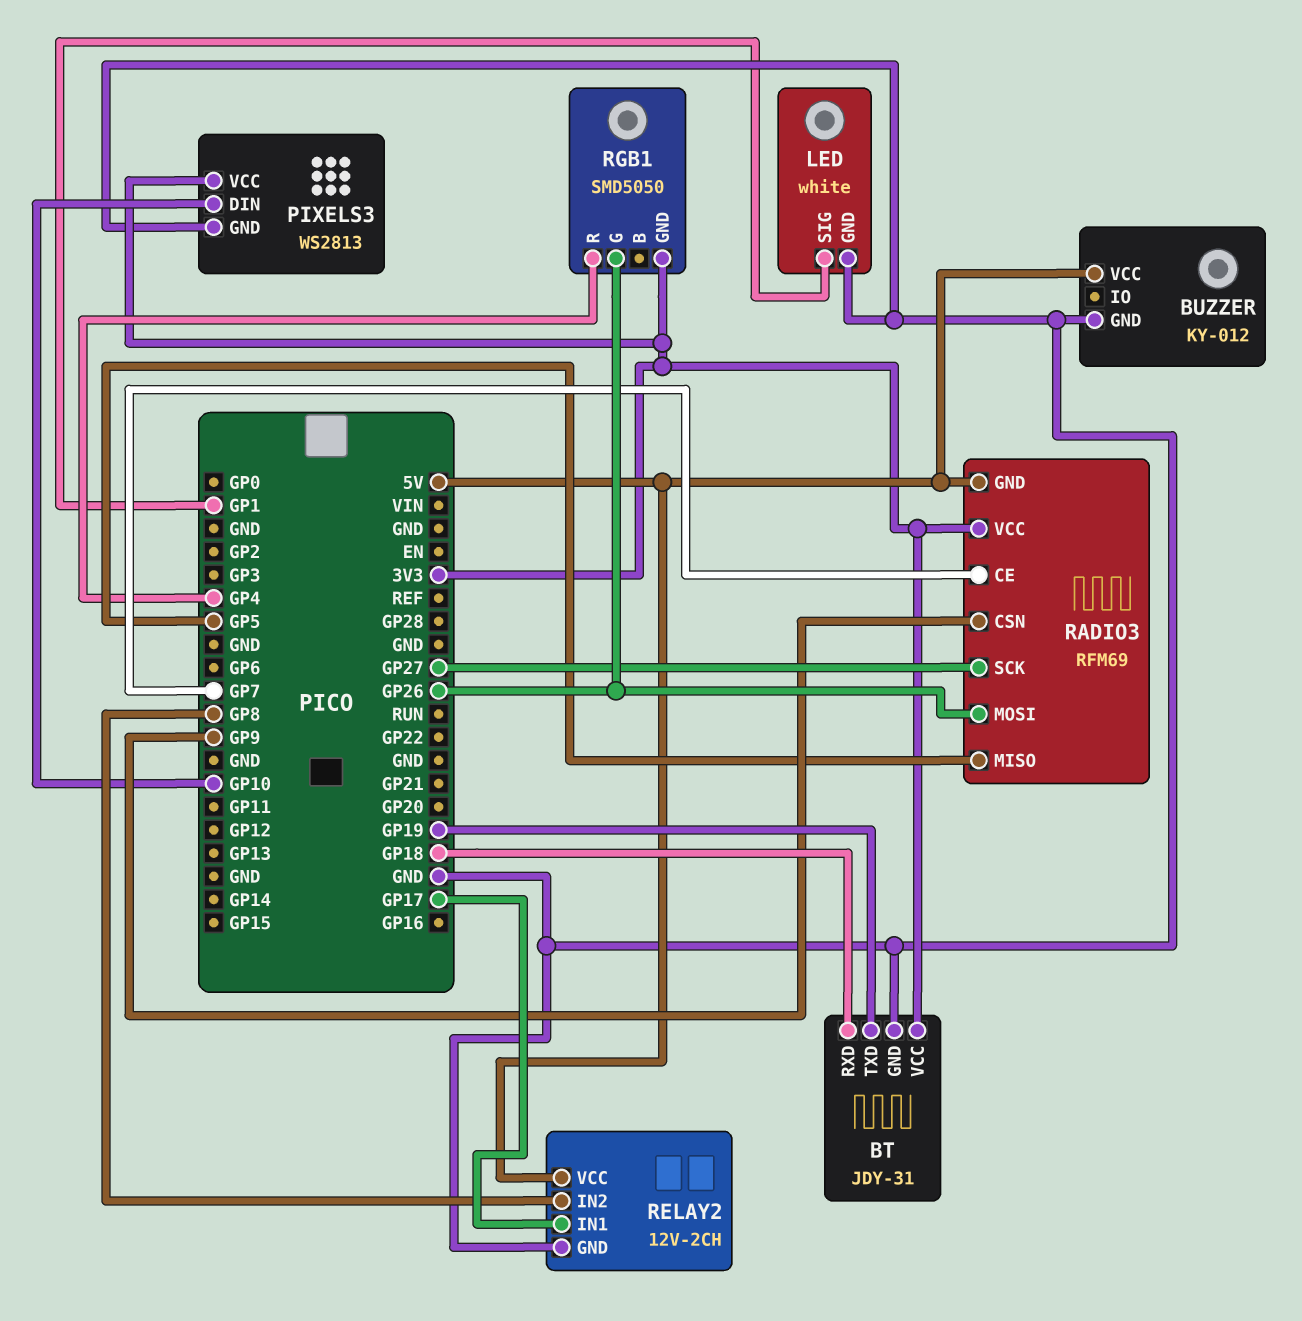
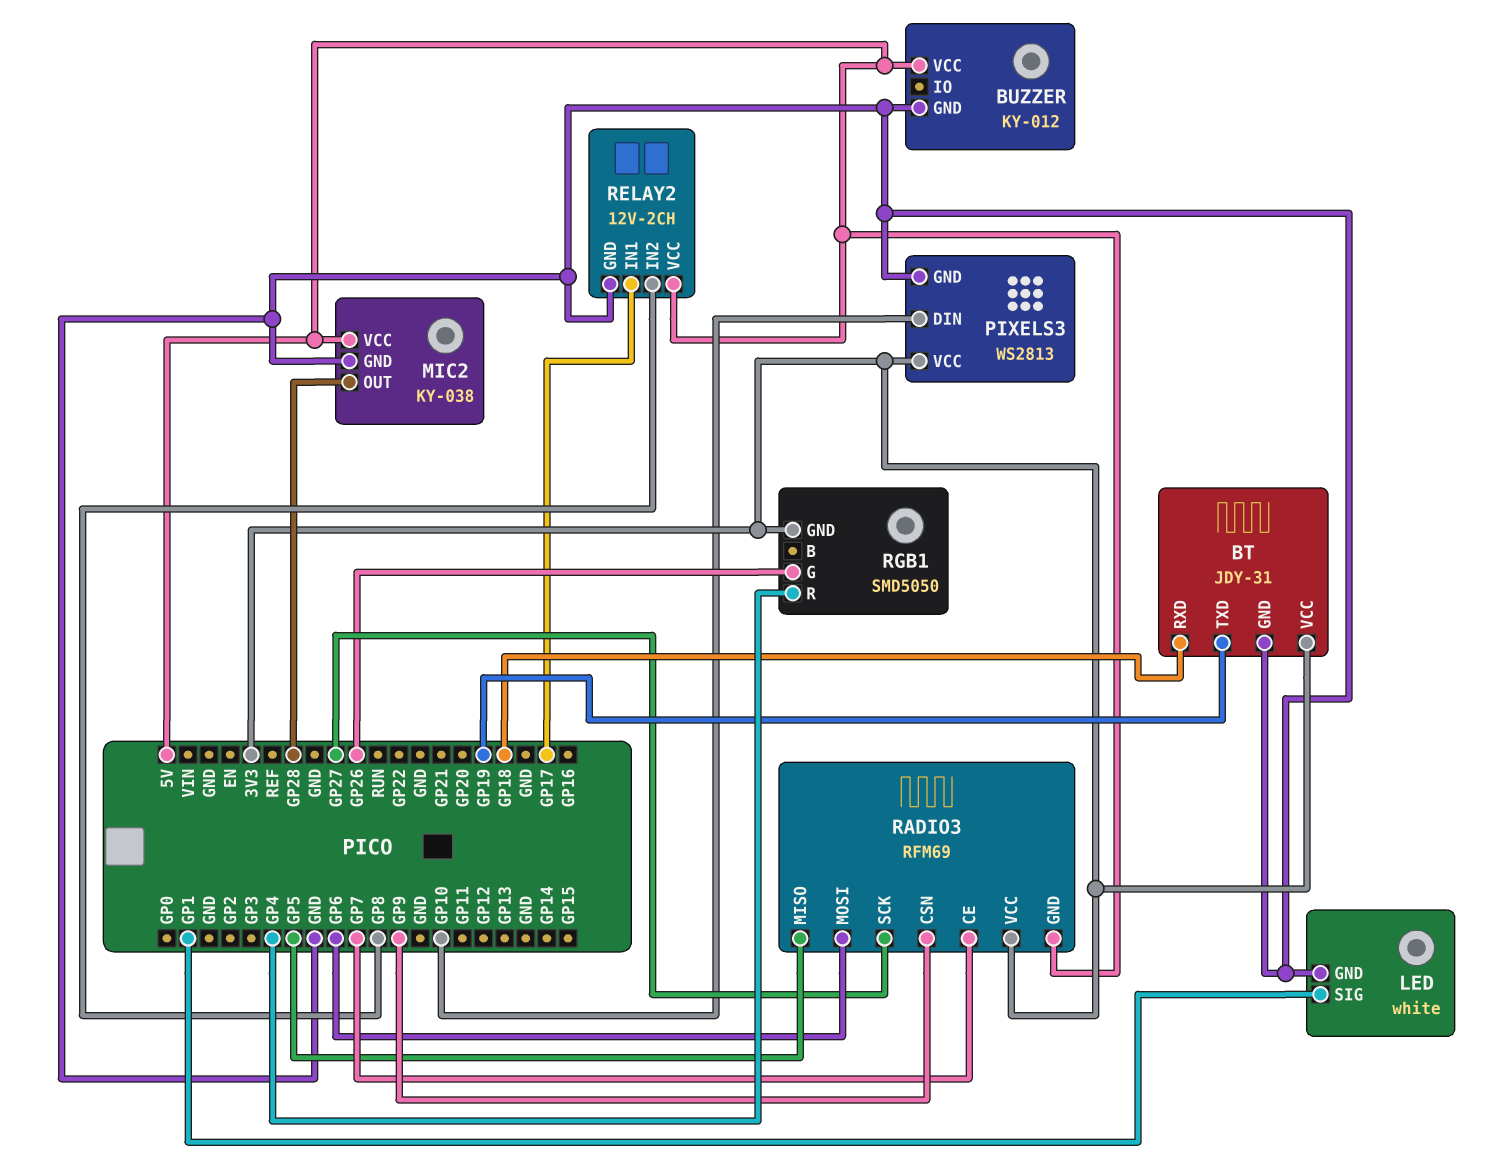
MIC2: none -> KY-038
MIC2 pin GND: none -> GND
MIC2 pin OUT: none -> GP28
MIC2 pin VCC: none -> 5V
RADIO3 pin MOSI: GP26 -> GP6

